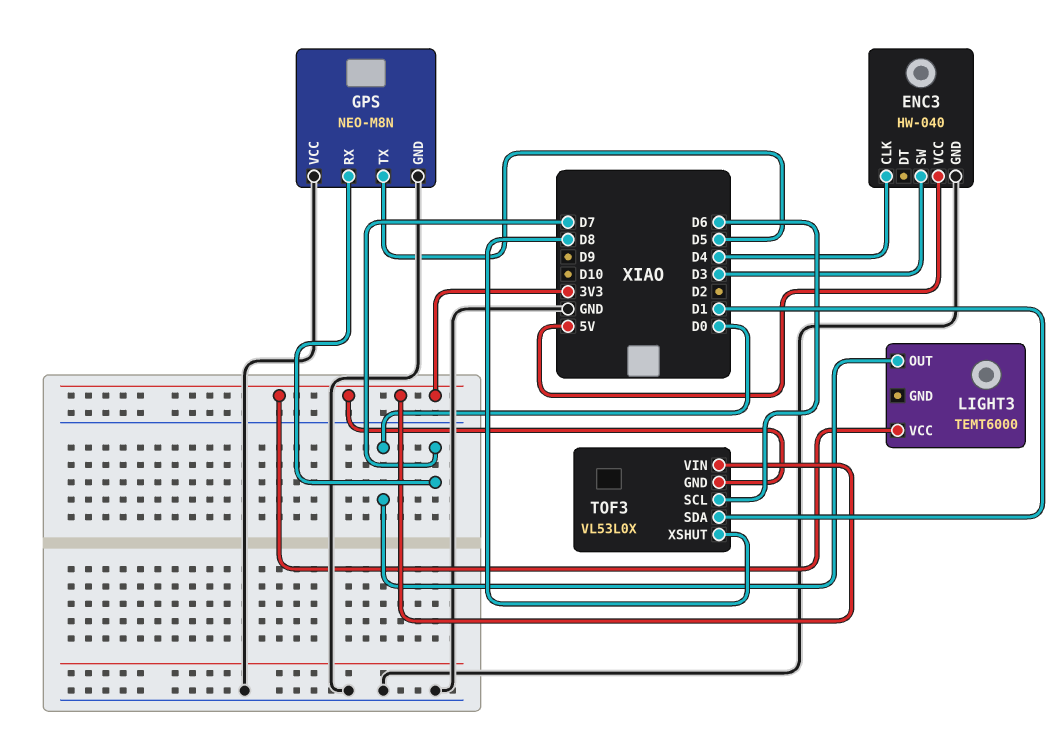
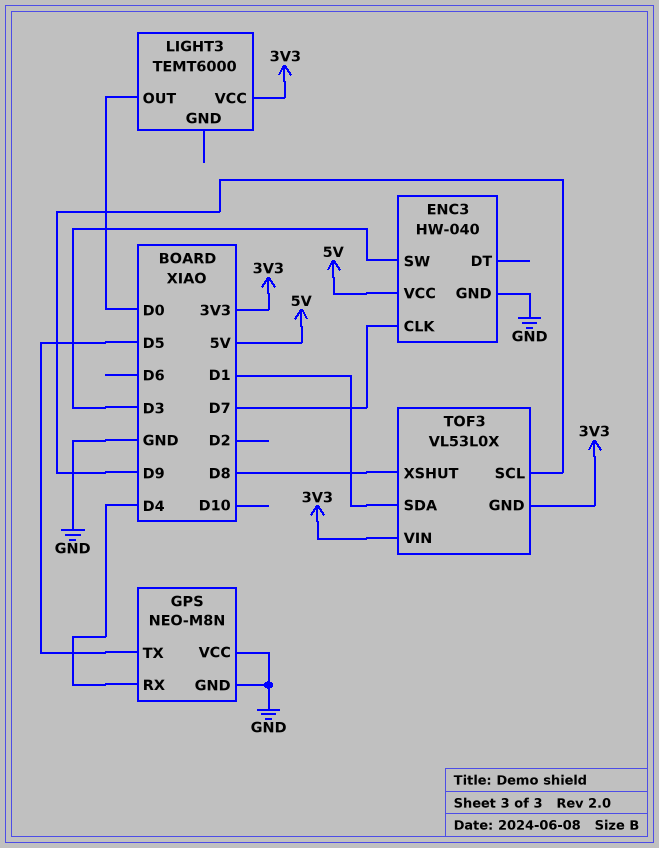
ENC3 pin CLK: D4 -> D7
GPS pin RX: D7 -> D4
TOF3 pin SCL: D6 -> D9

